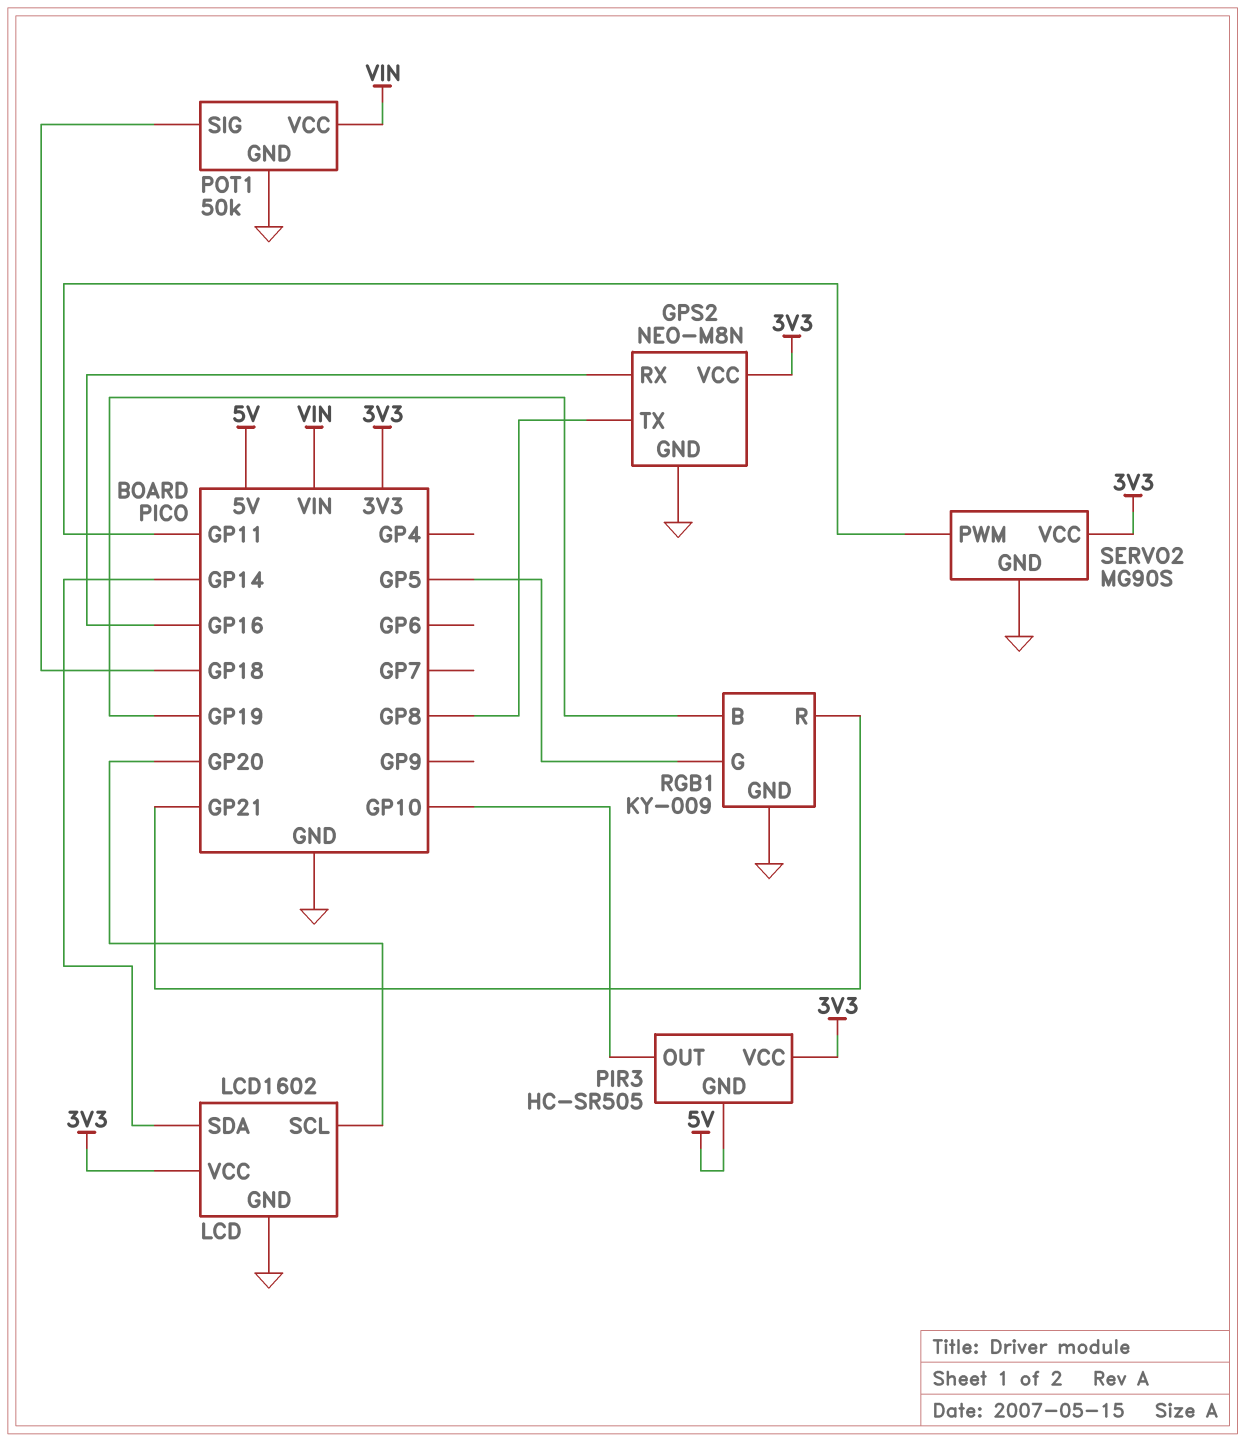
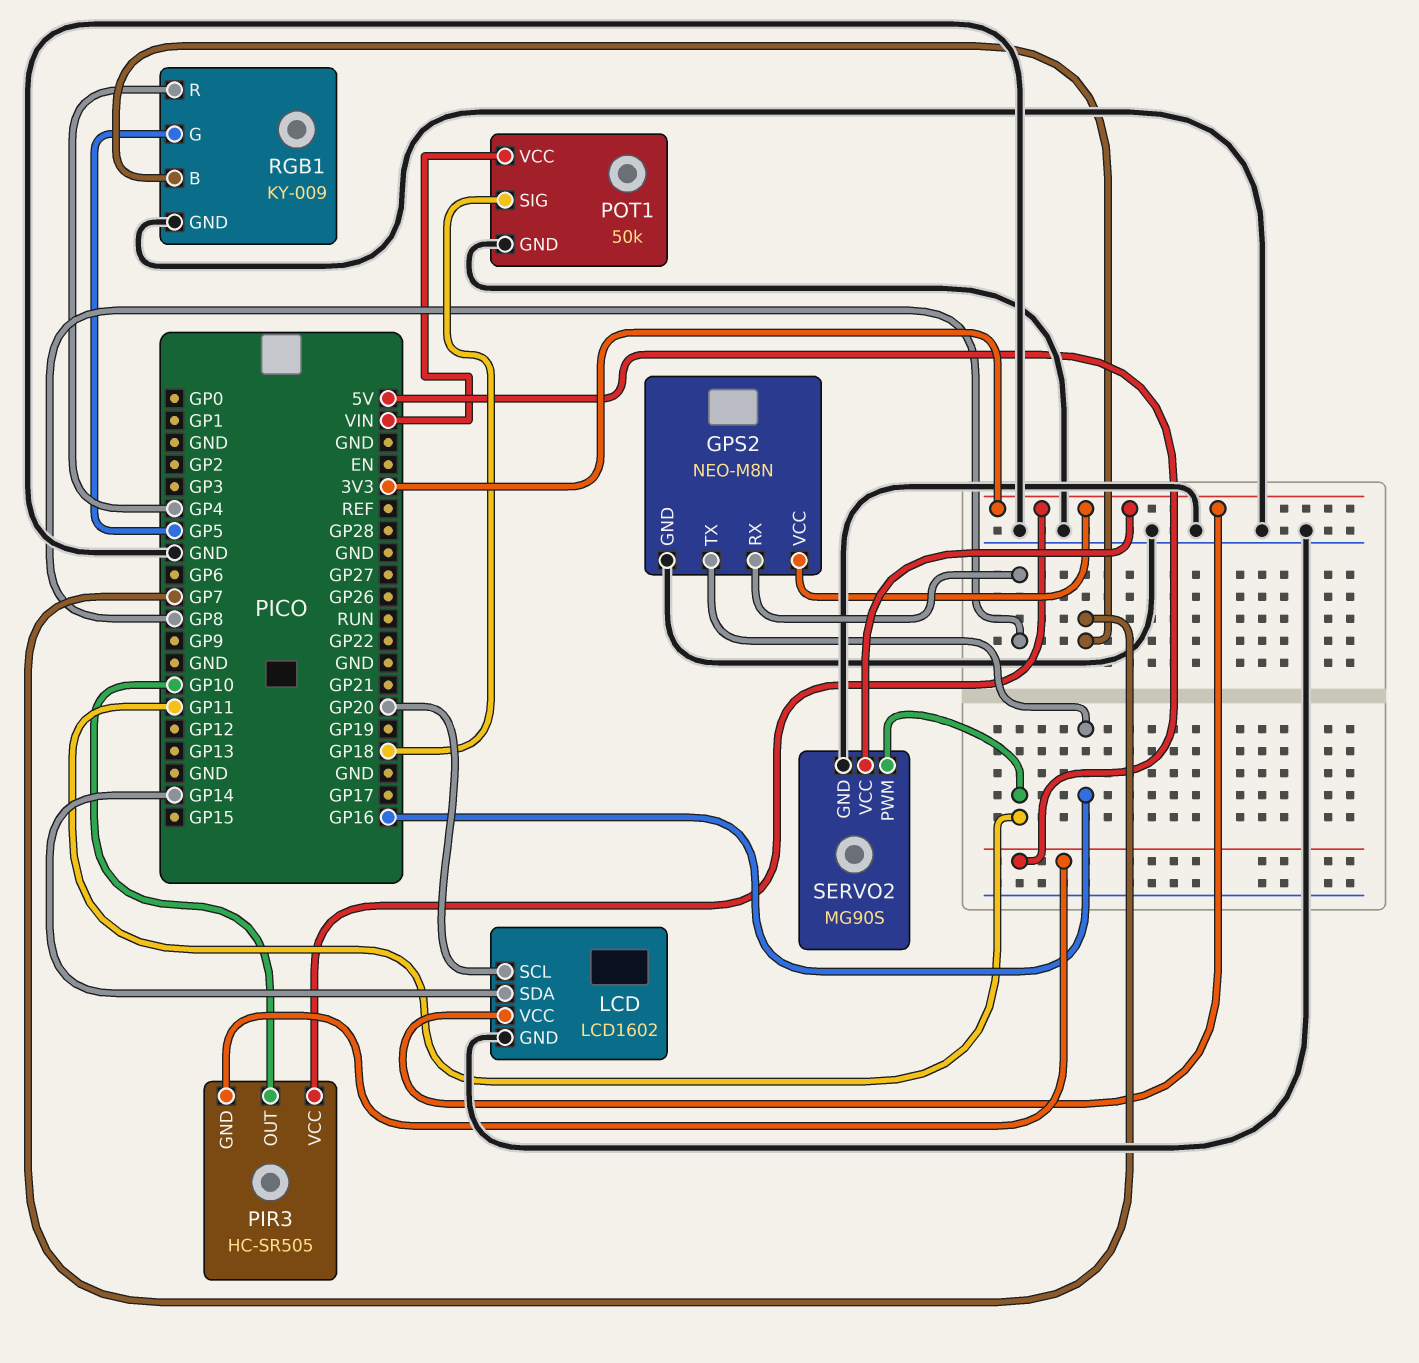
GPS2 pin RX: GP16 -> GP8
GPS2 pin TX: GP8 -> GP16
RGB1 pin B: GP19 -> GP7
RGB1 pin R: GP21 -> GP4

